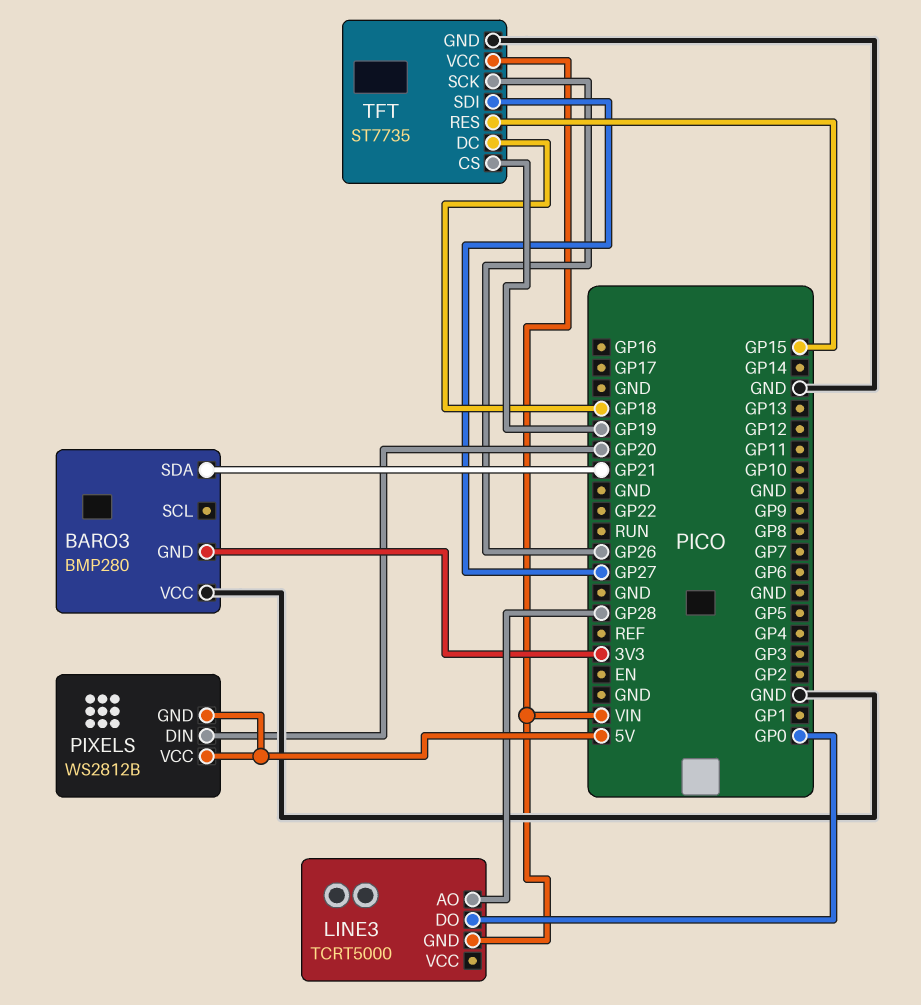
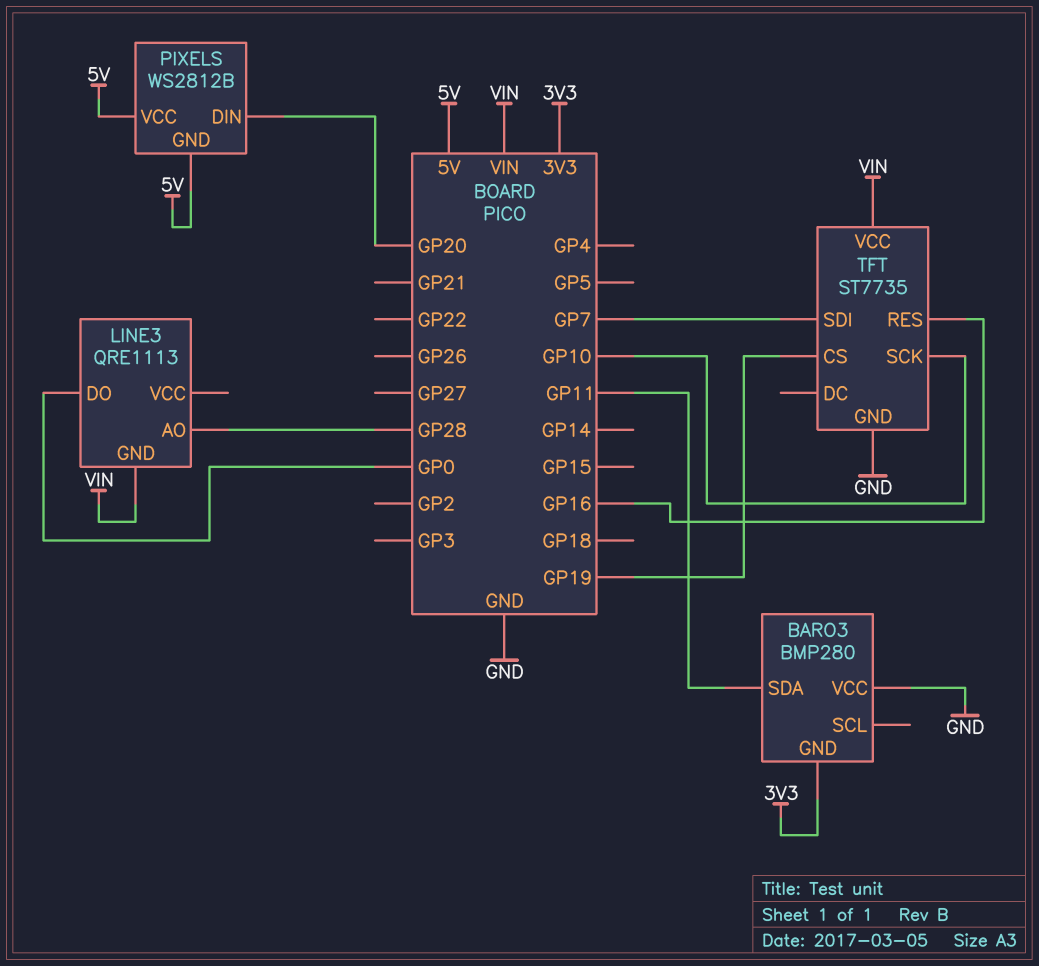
BARO3 pin SDA: GP21 -> GP11
LINE3: TCRT5000 -> QRE1113
TFT pin DC: GP18 -> none
TFT pin RES: GP15 -> GP16
TFT pin SCK: GP26 -> GP10
TFT pin SDI: GP27 -> GP7

